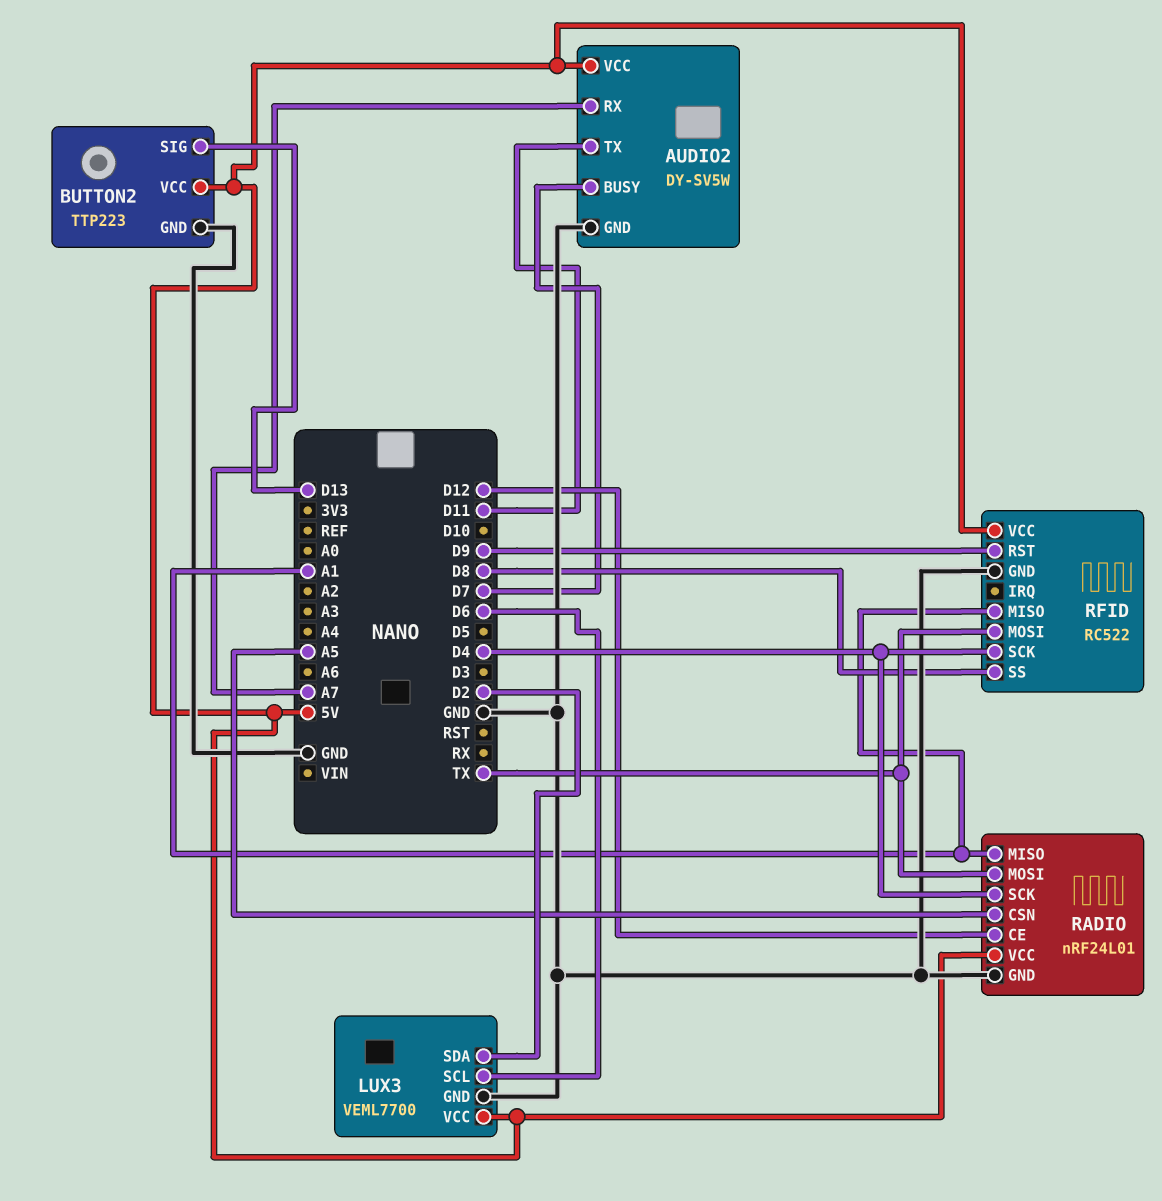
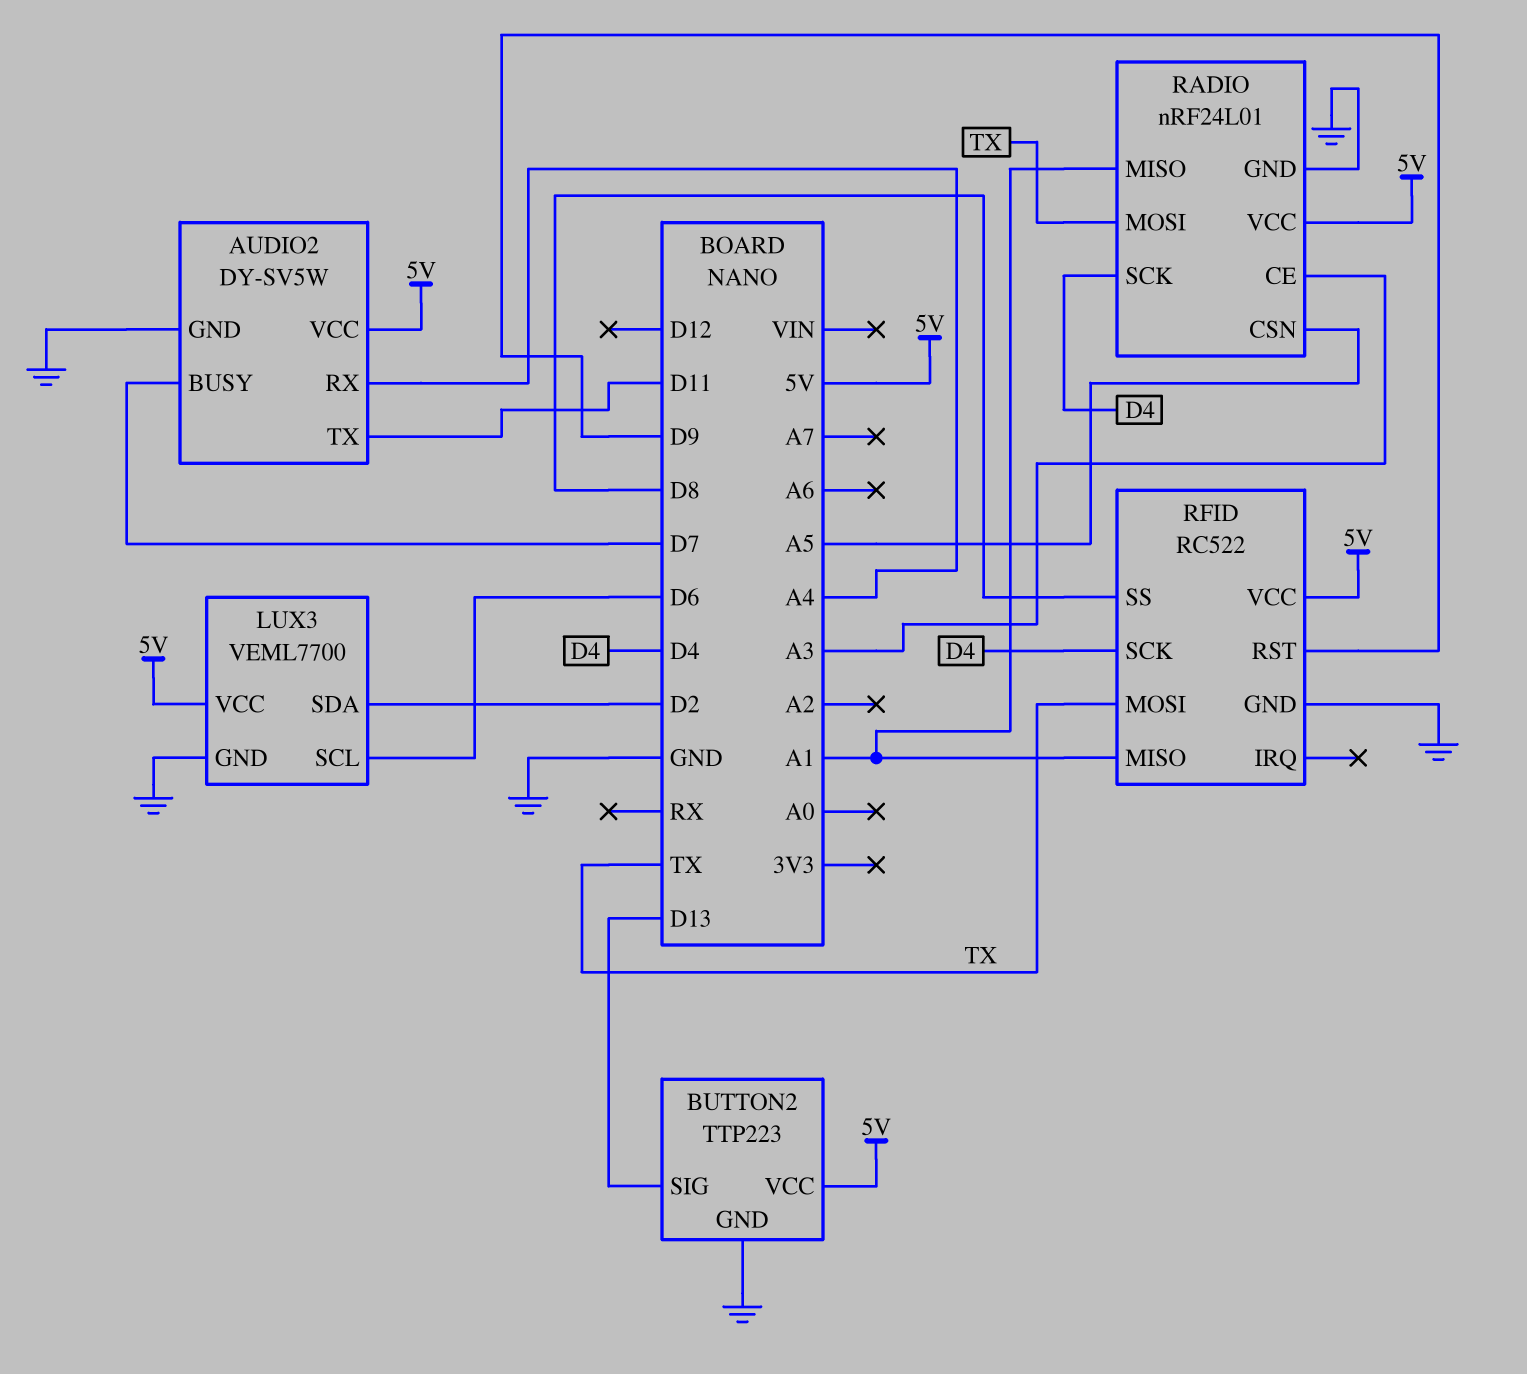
AUDIO2 pin RX: A7 -> A4
RADIO pin CE: D12 -> A3

